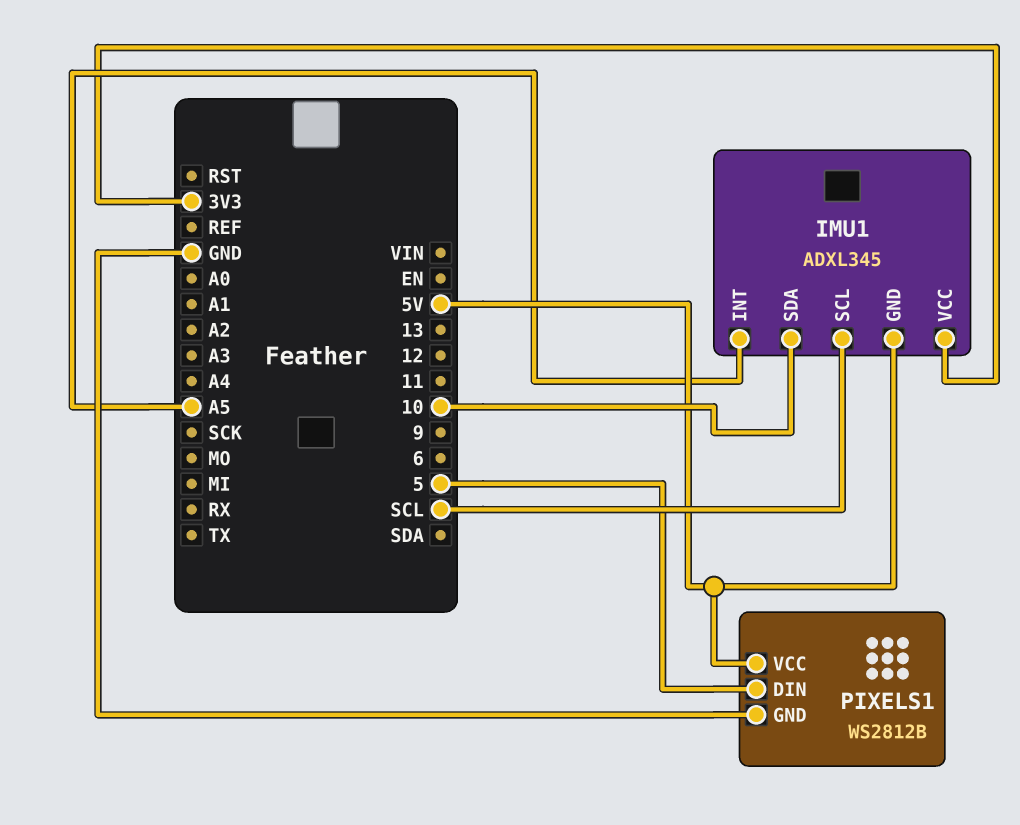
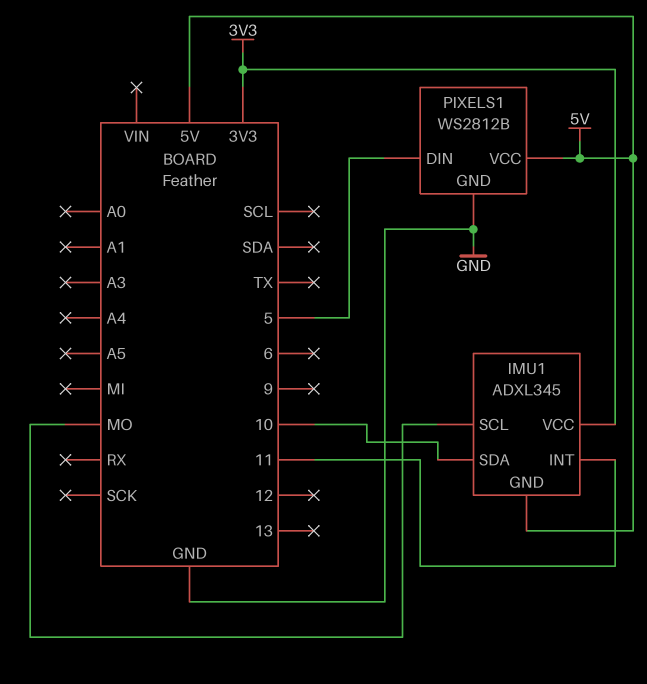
IMU1 pin INT: A5 -> 11
IMU1 pin SCL: SCL -> MO

